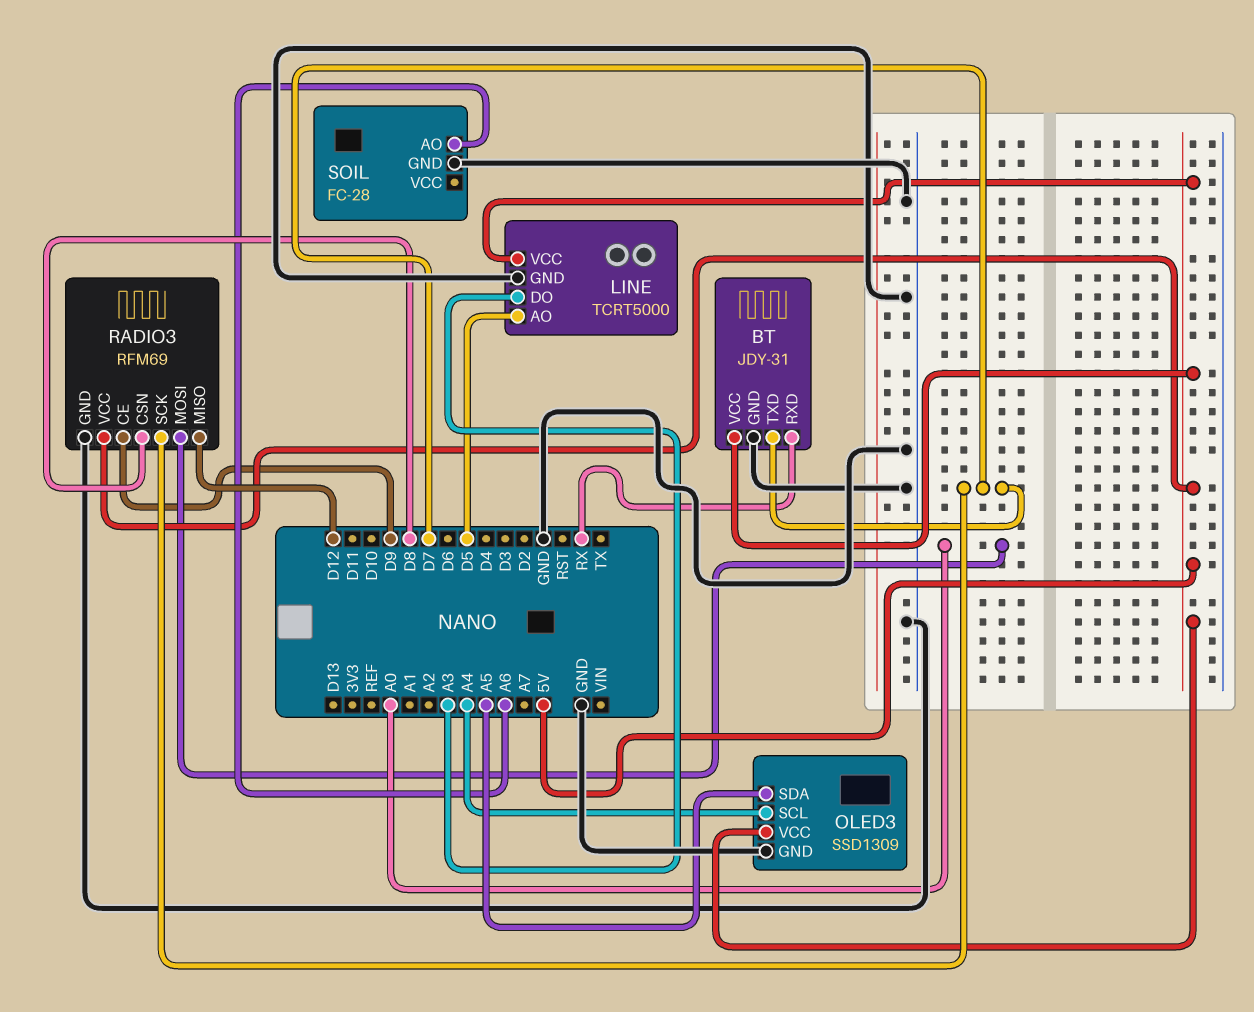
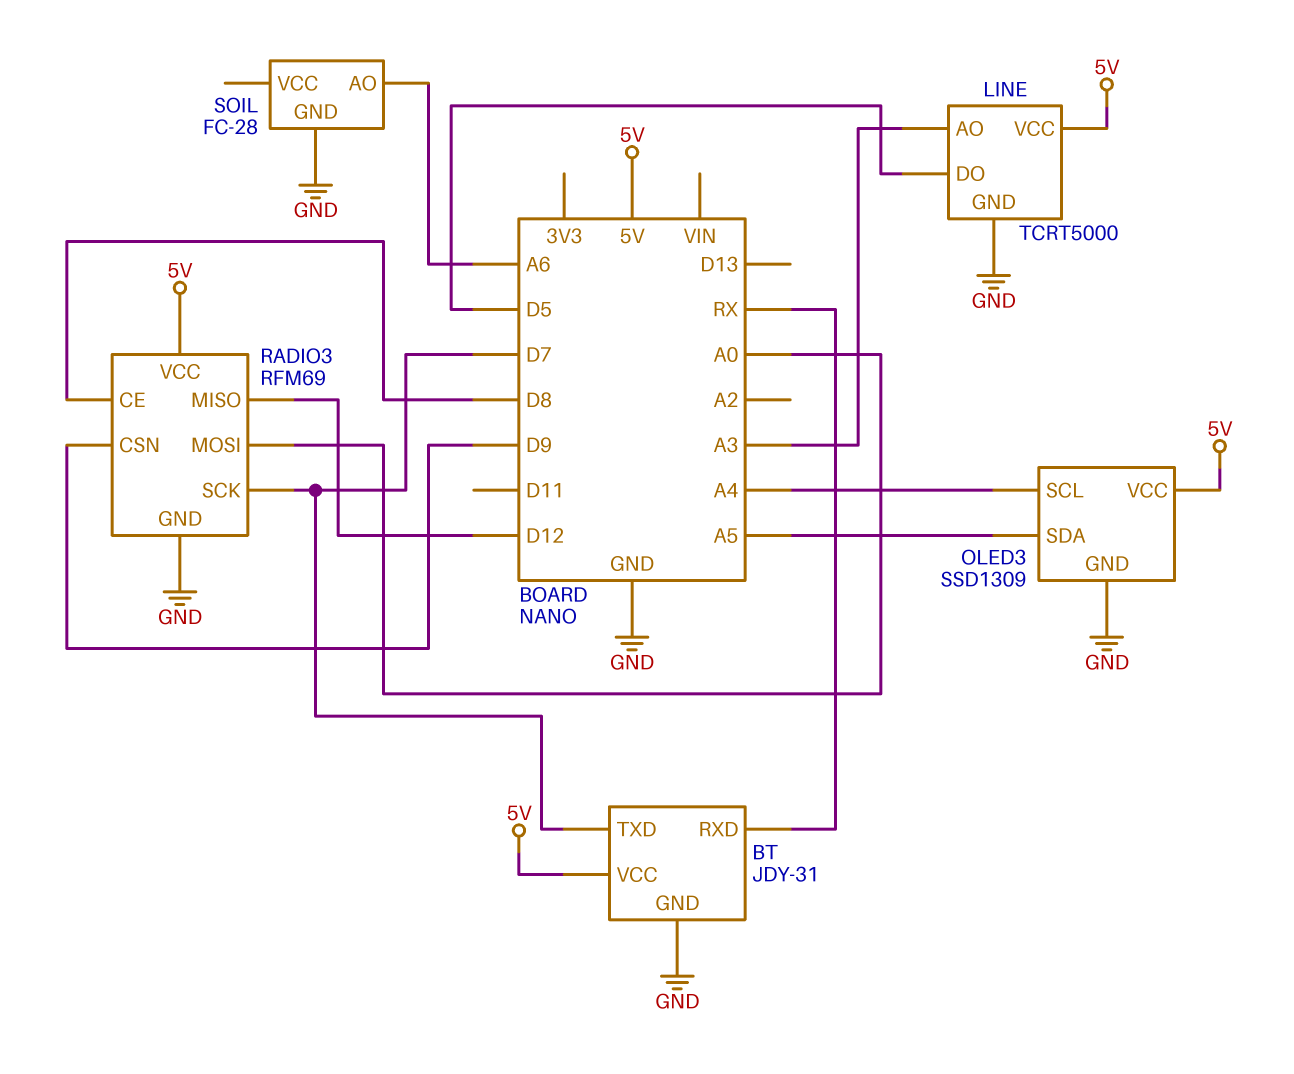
LINE pin AO: D5 -> A3
LINE pin DO: A3 -> D5
RADIO3 pin CE: D9 -> D8
RADIO3 pin CSN: D8 -> D9

